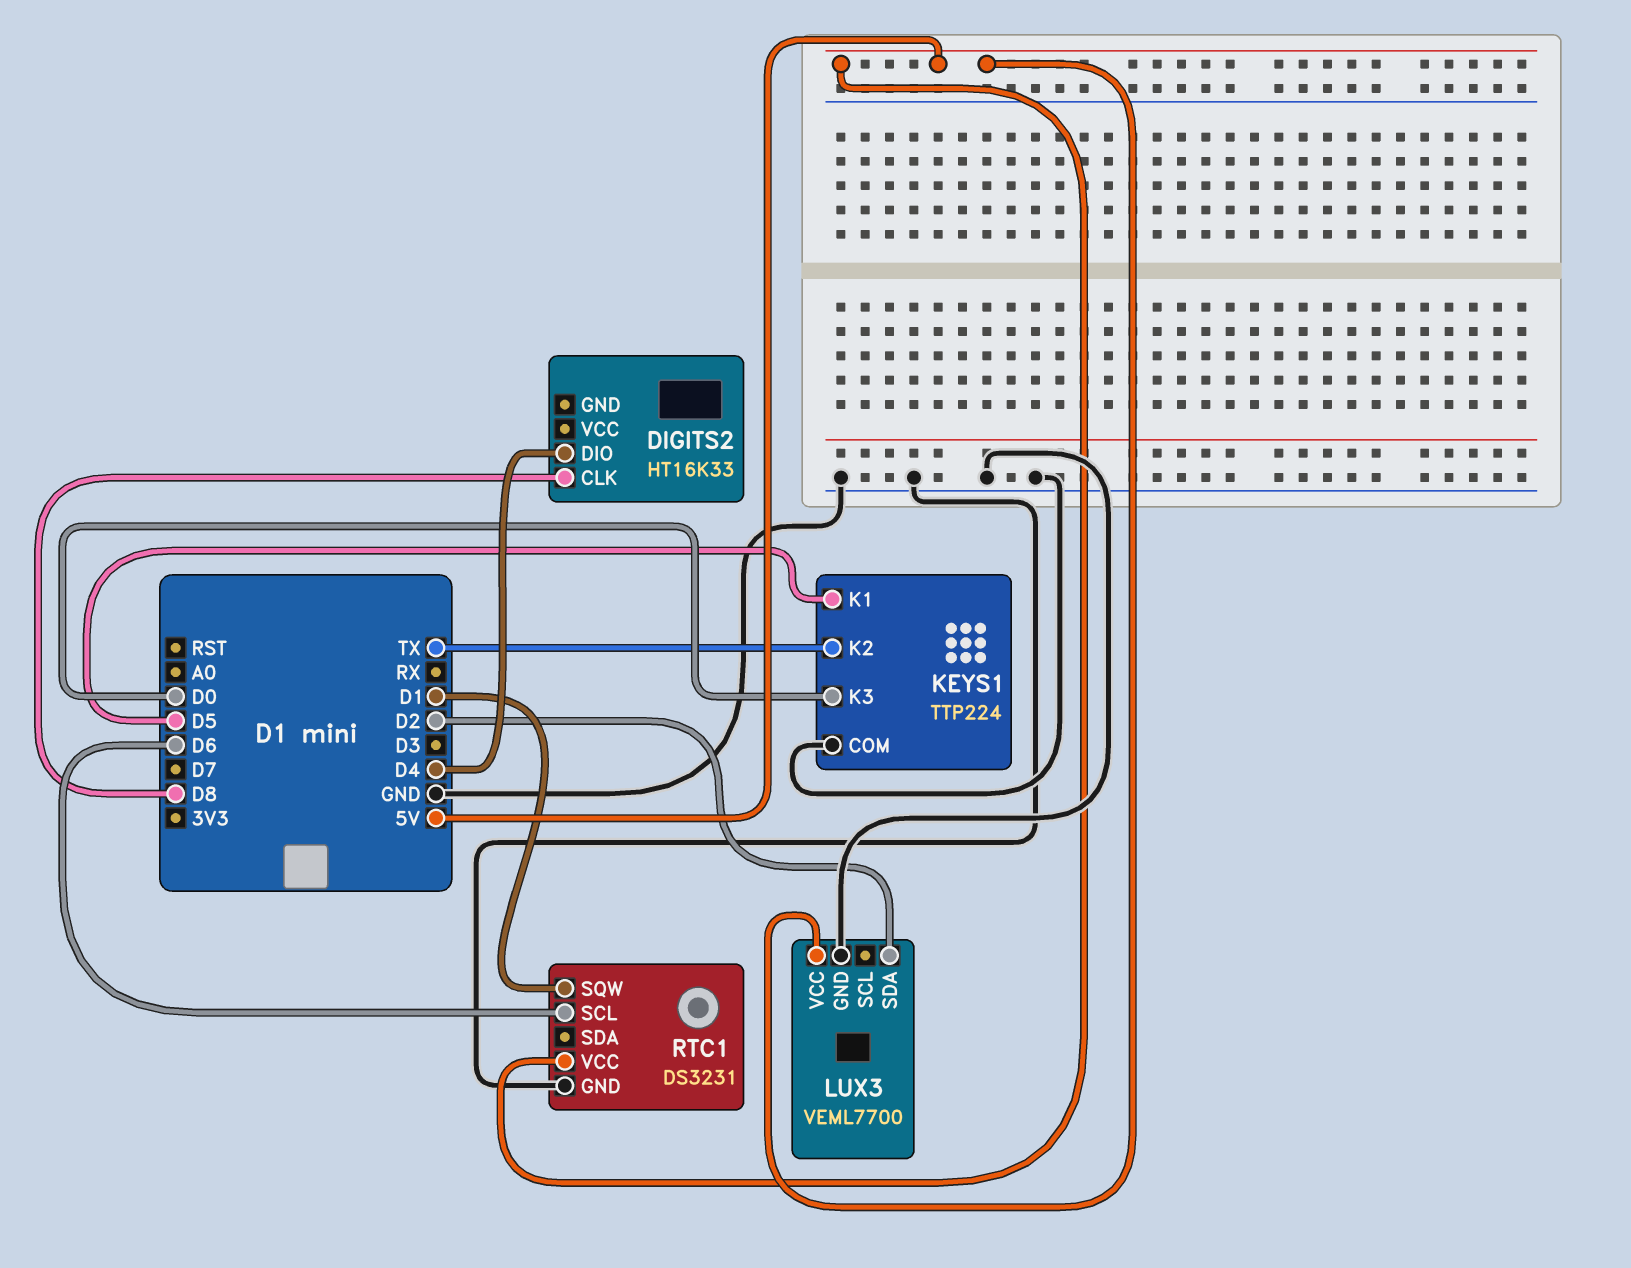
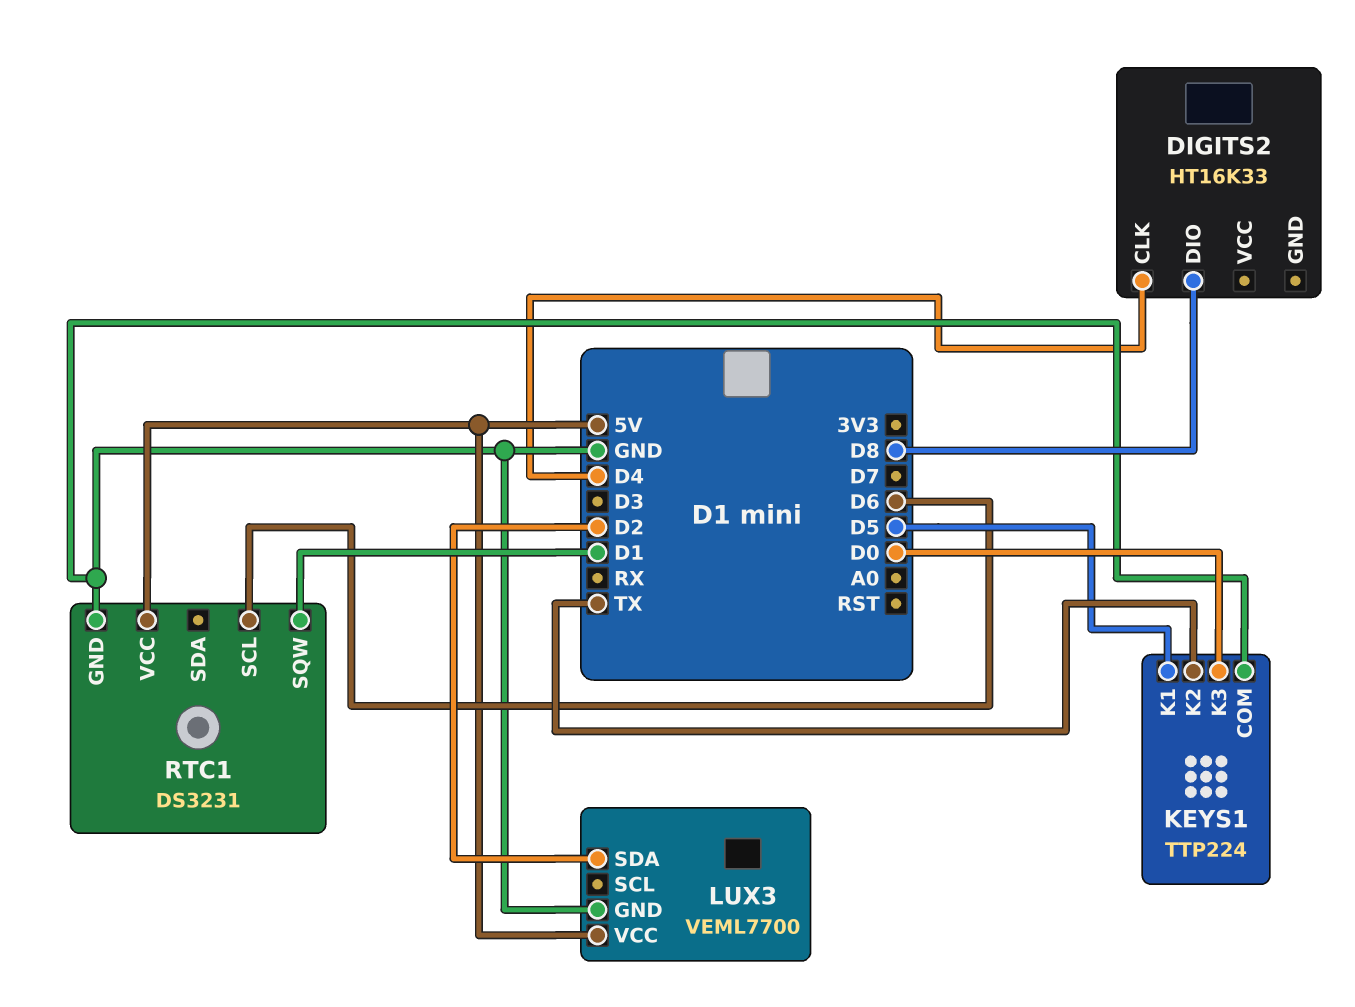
DIGITS2 pin CLK: D8 -> D4
DIGITS2 pin DIO: D4 -> D8

